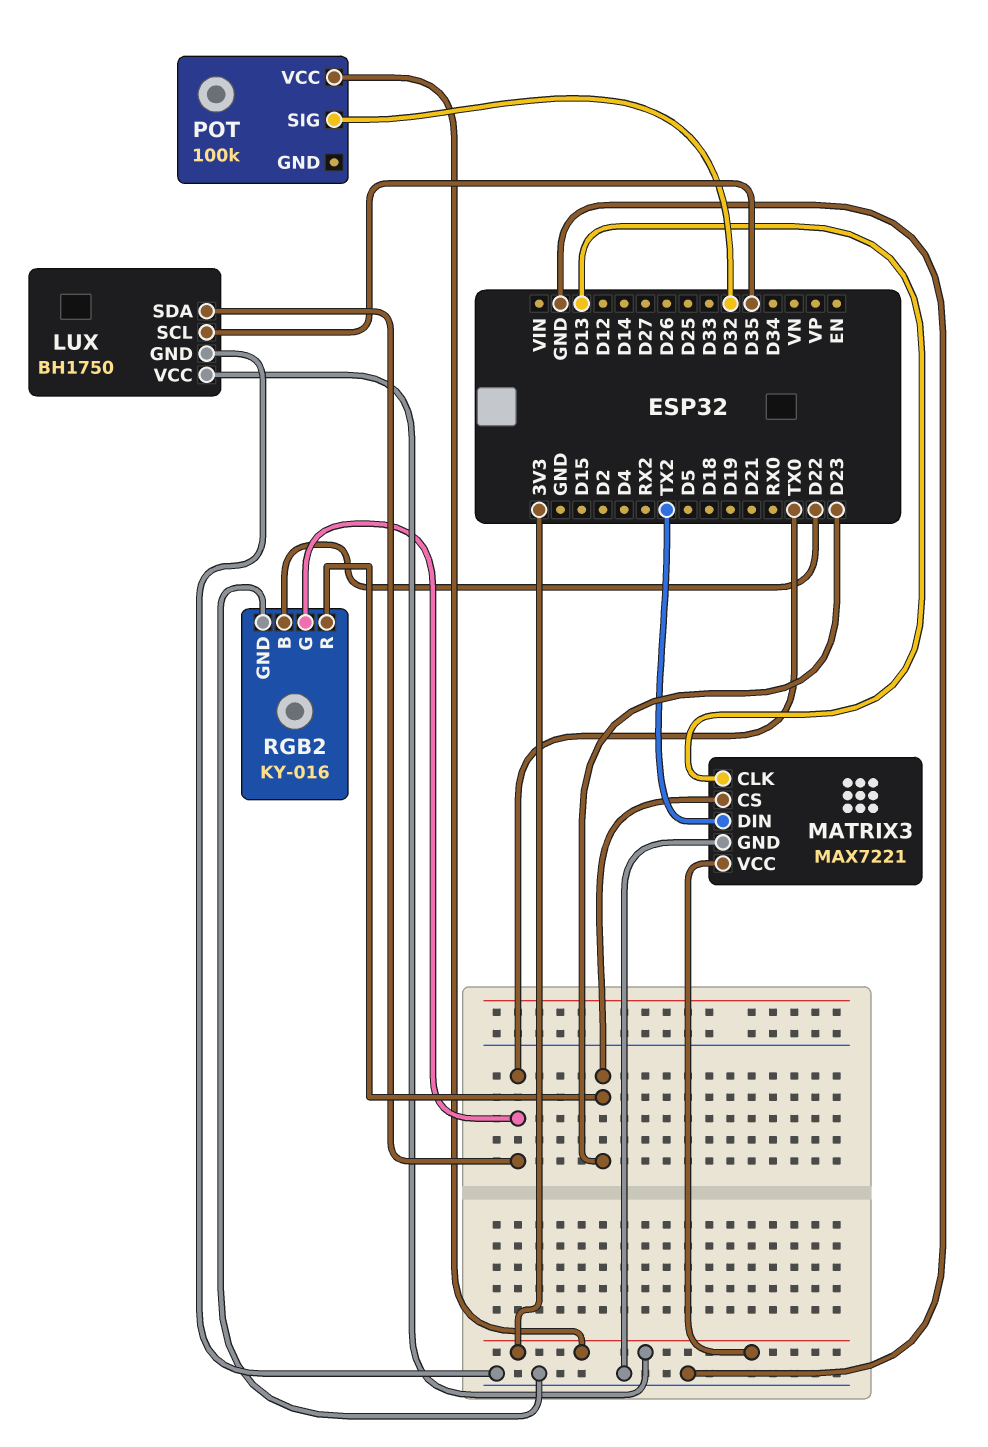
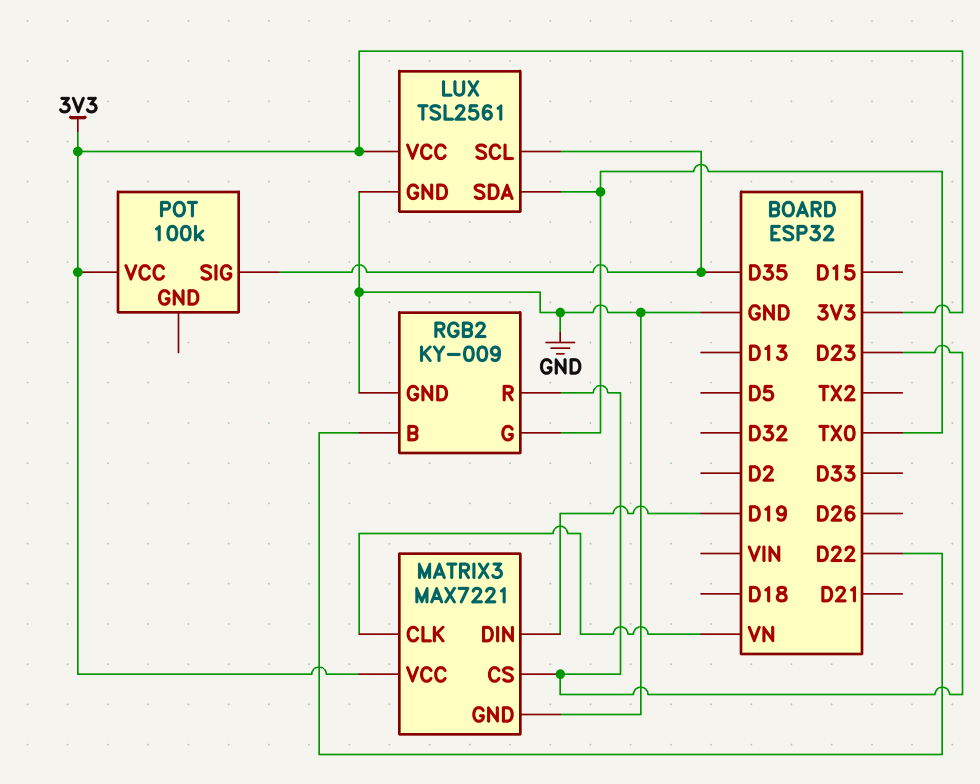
LUX: BH1750 -> TSL2561
MATRIX3 pin CLK: D13 -> VN
MATRIX3 pin DIN: TX2 -> D19
POT pin SIG: D32 -> D35
RGB2: KY-016 -> KY-009

